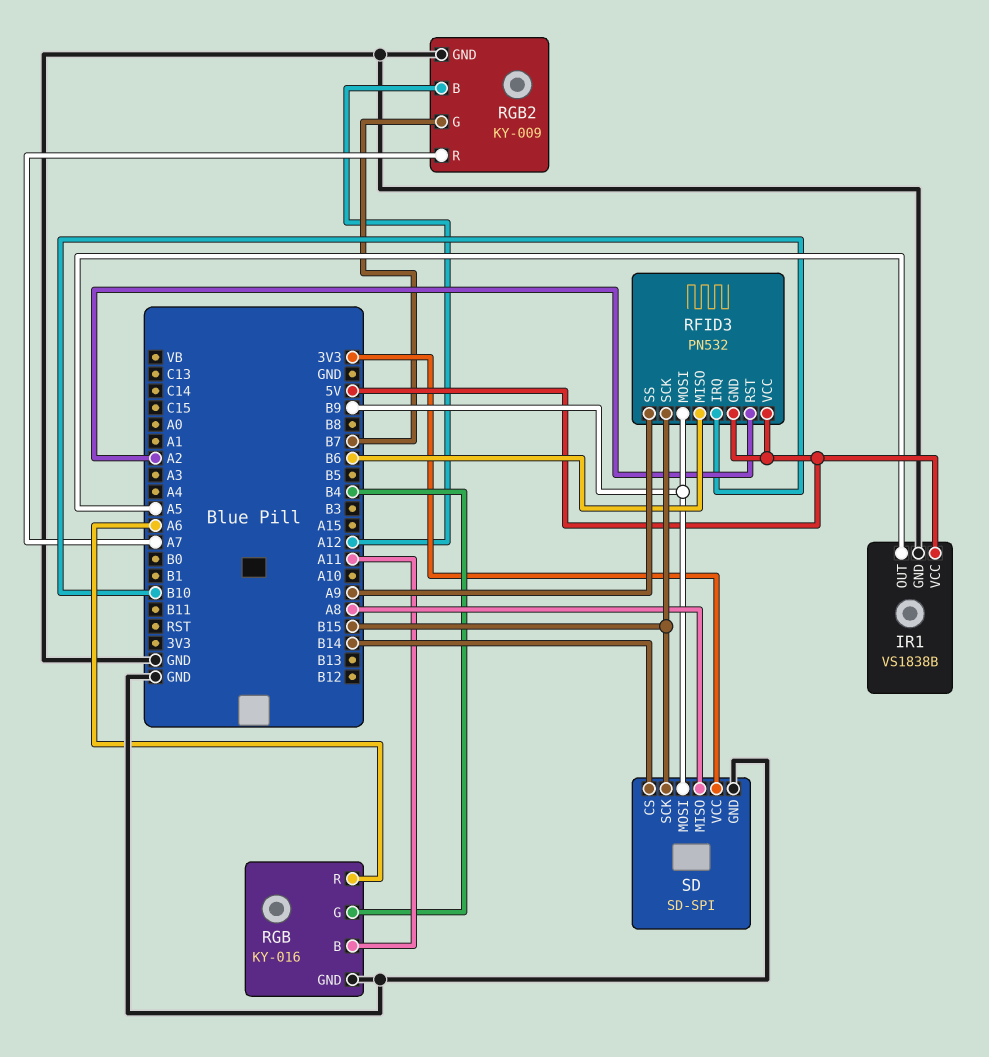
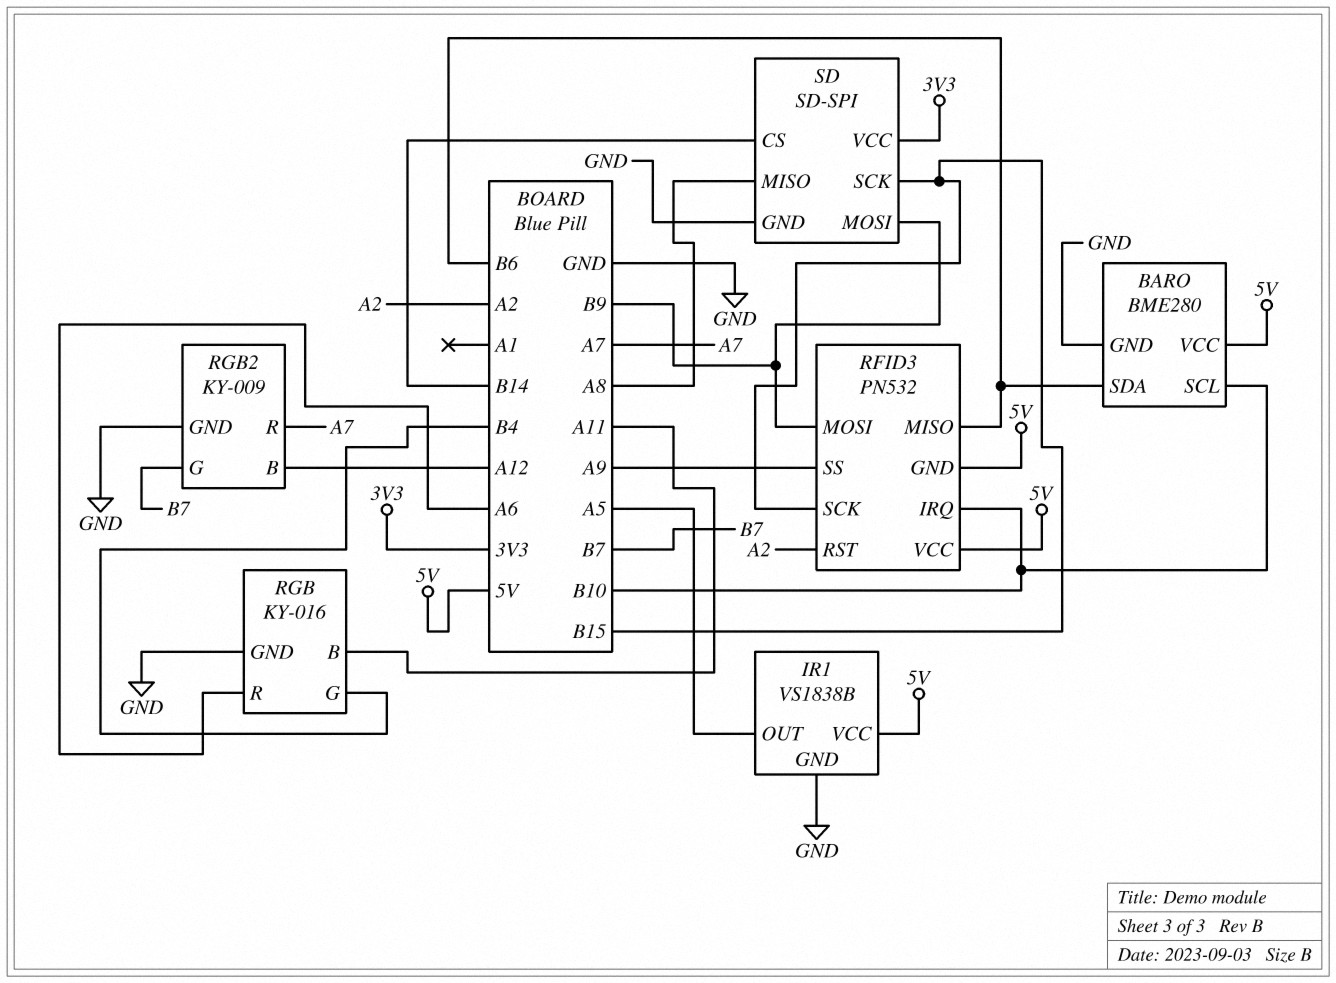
BARO: none -> BME280
BARO pin GND: none -> GND
BARO pin SCL: none -> B10
BARO pin SDA: none -> B6
BARO pin VCC: none -> 5V

